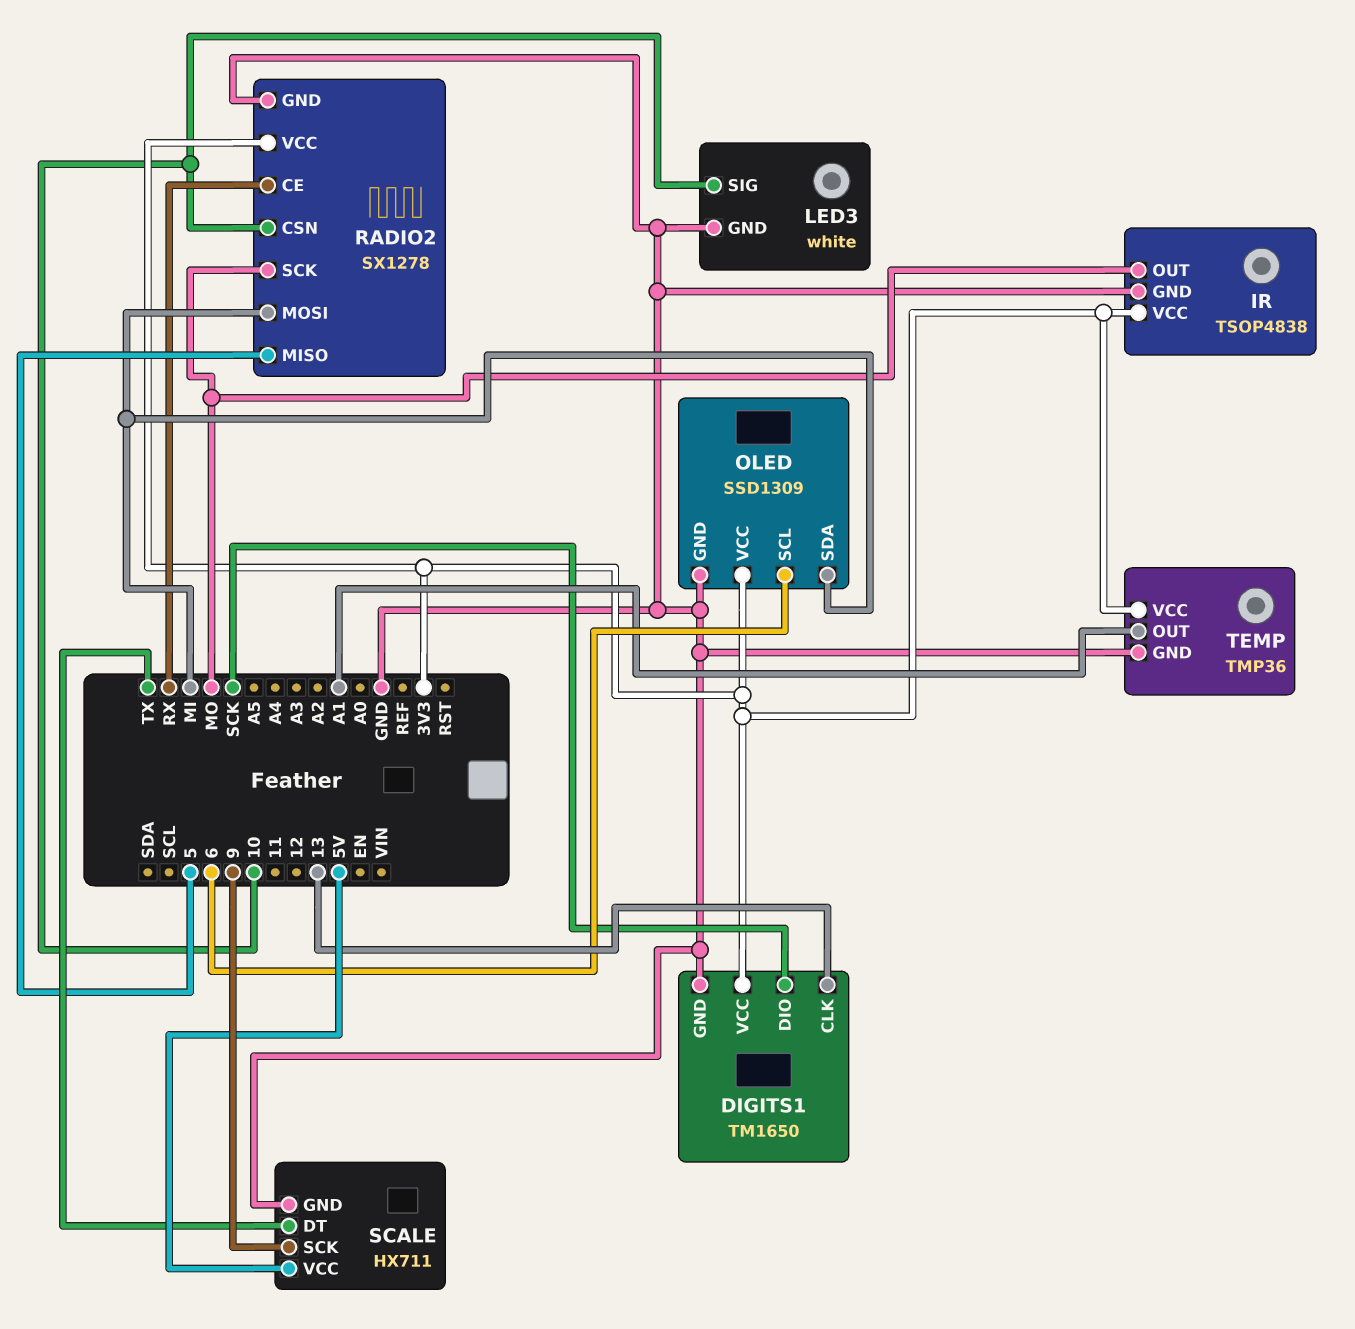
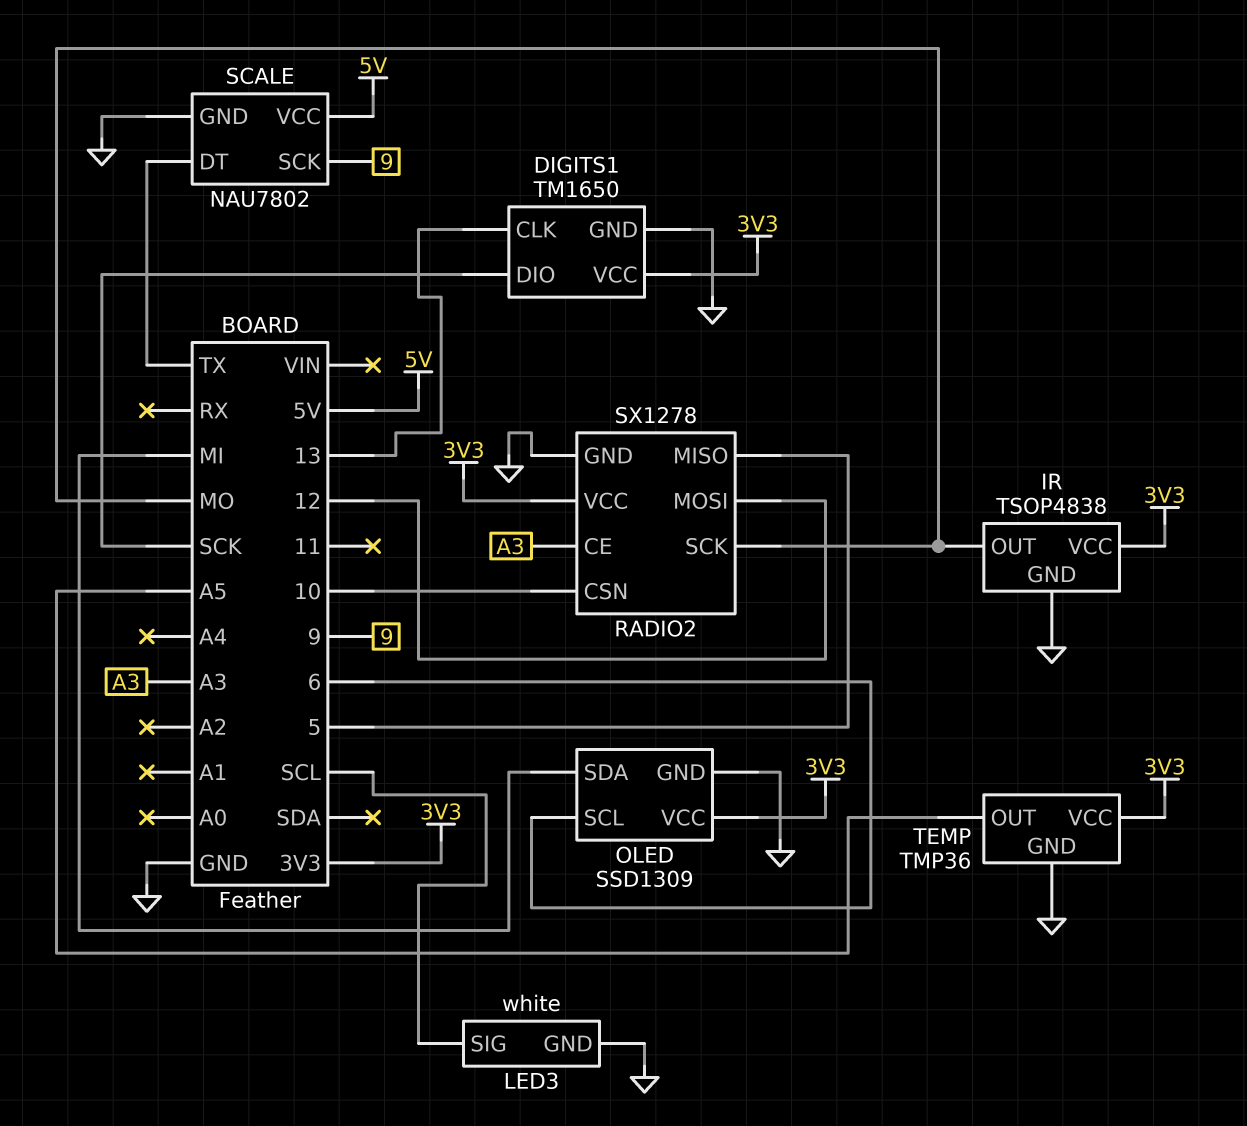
LED3 pin SIG: 10 -> SCL
RADIO2 pin CE: RX -> A3
RADIO2 pin MOSI: MI -> 12
SCALE: HX711 -> NAU7802
TEMP pin OUT: A1 -> A5

